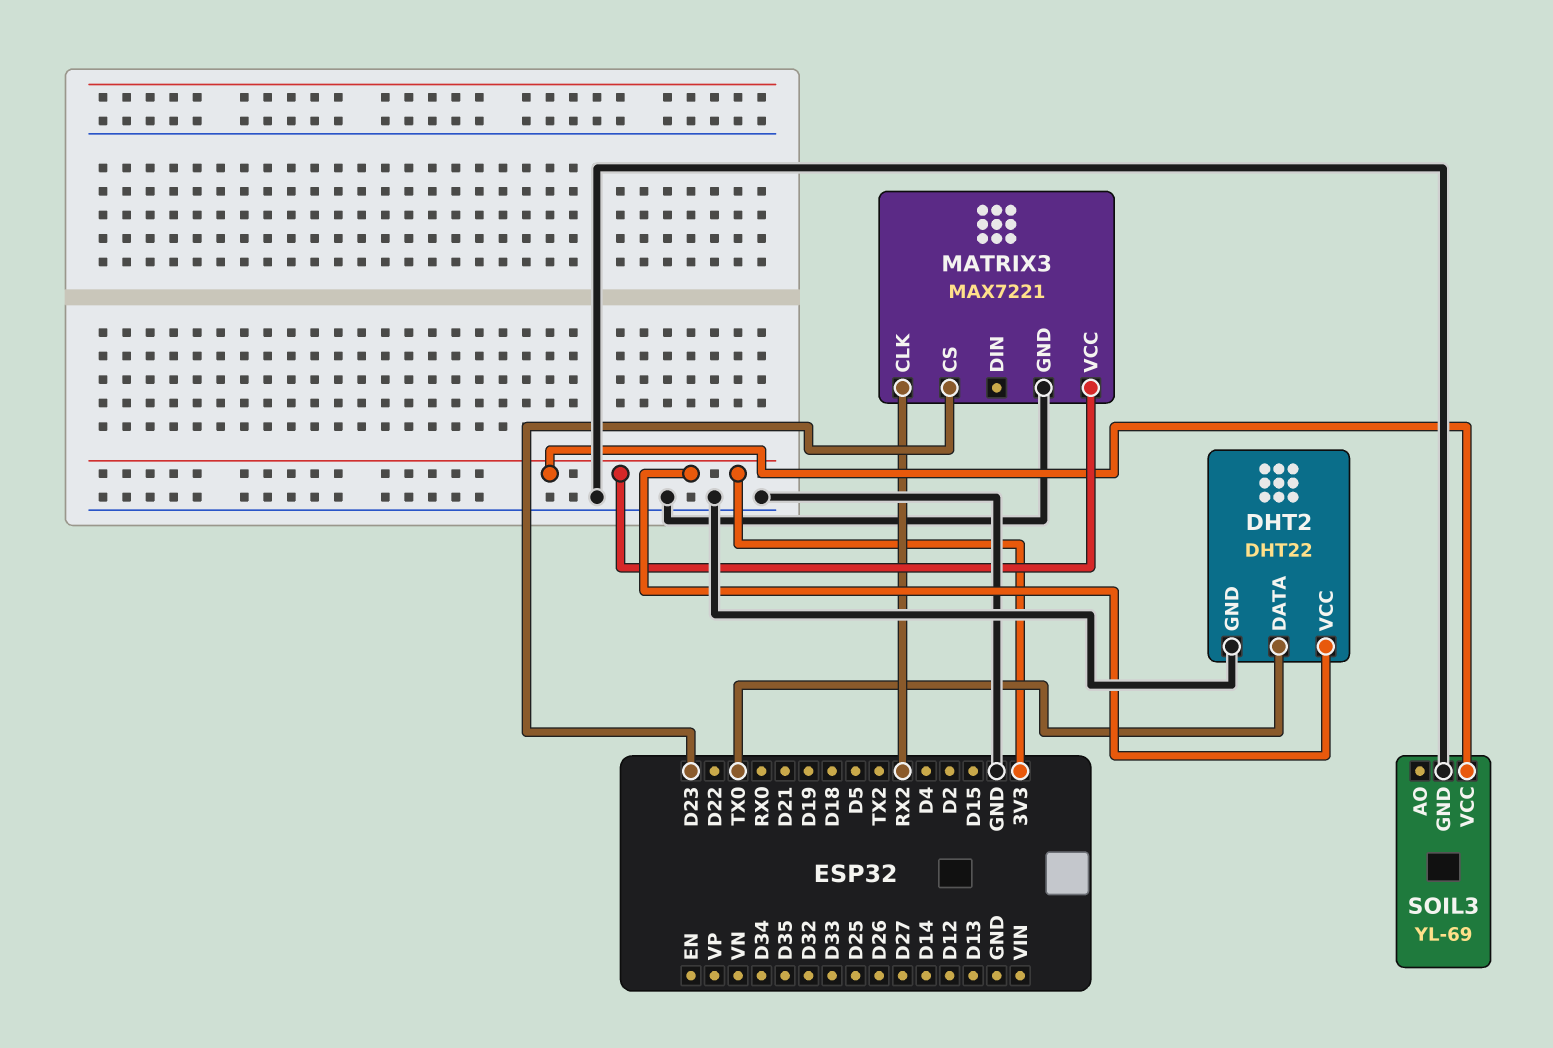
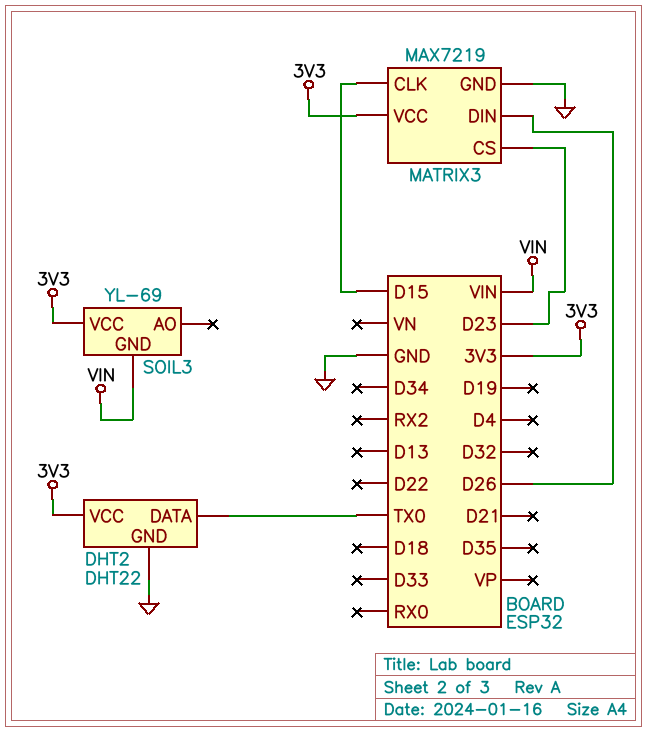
MATRIX3: MAX7221 -> MAX7219
MATRIX3 pin CLK: RX2 -> D15
MATRIX3 pin DIN: none -> D26
SOIL3 pin GND: GND -> VIN

